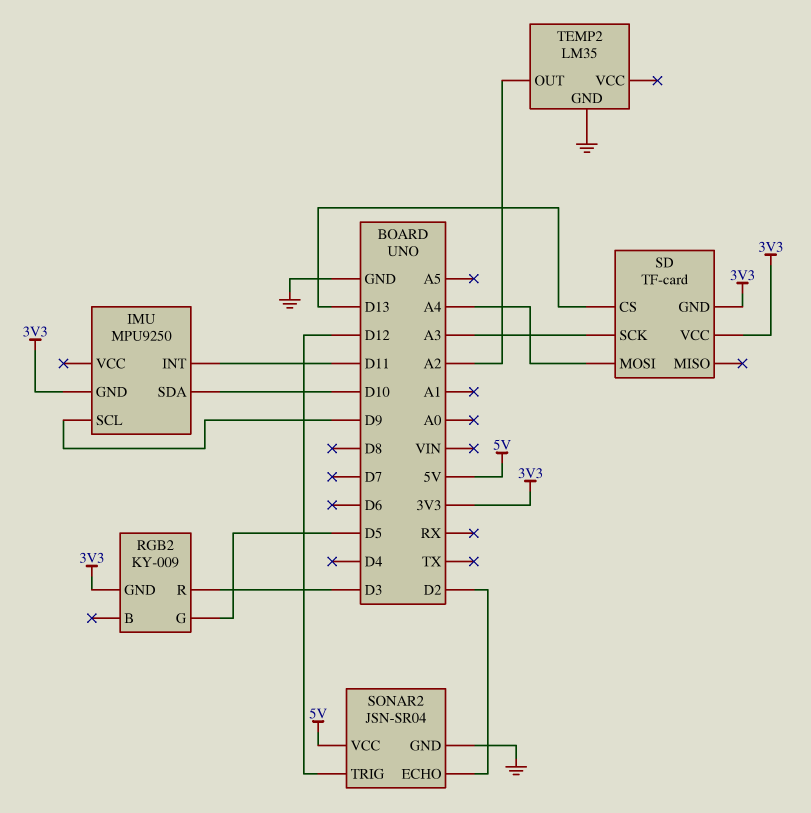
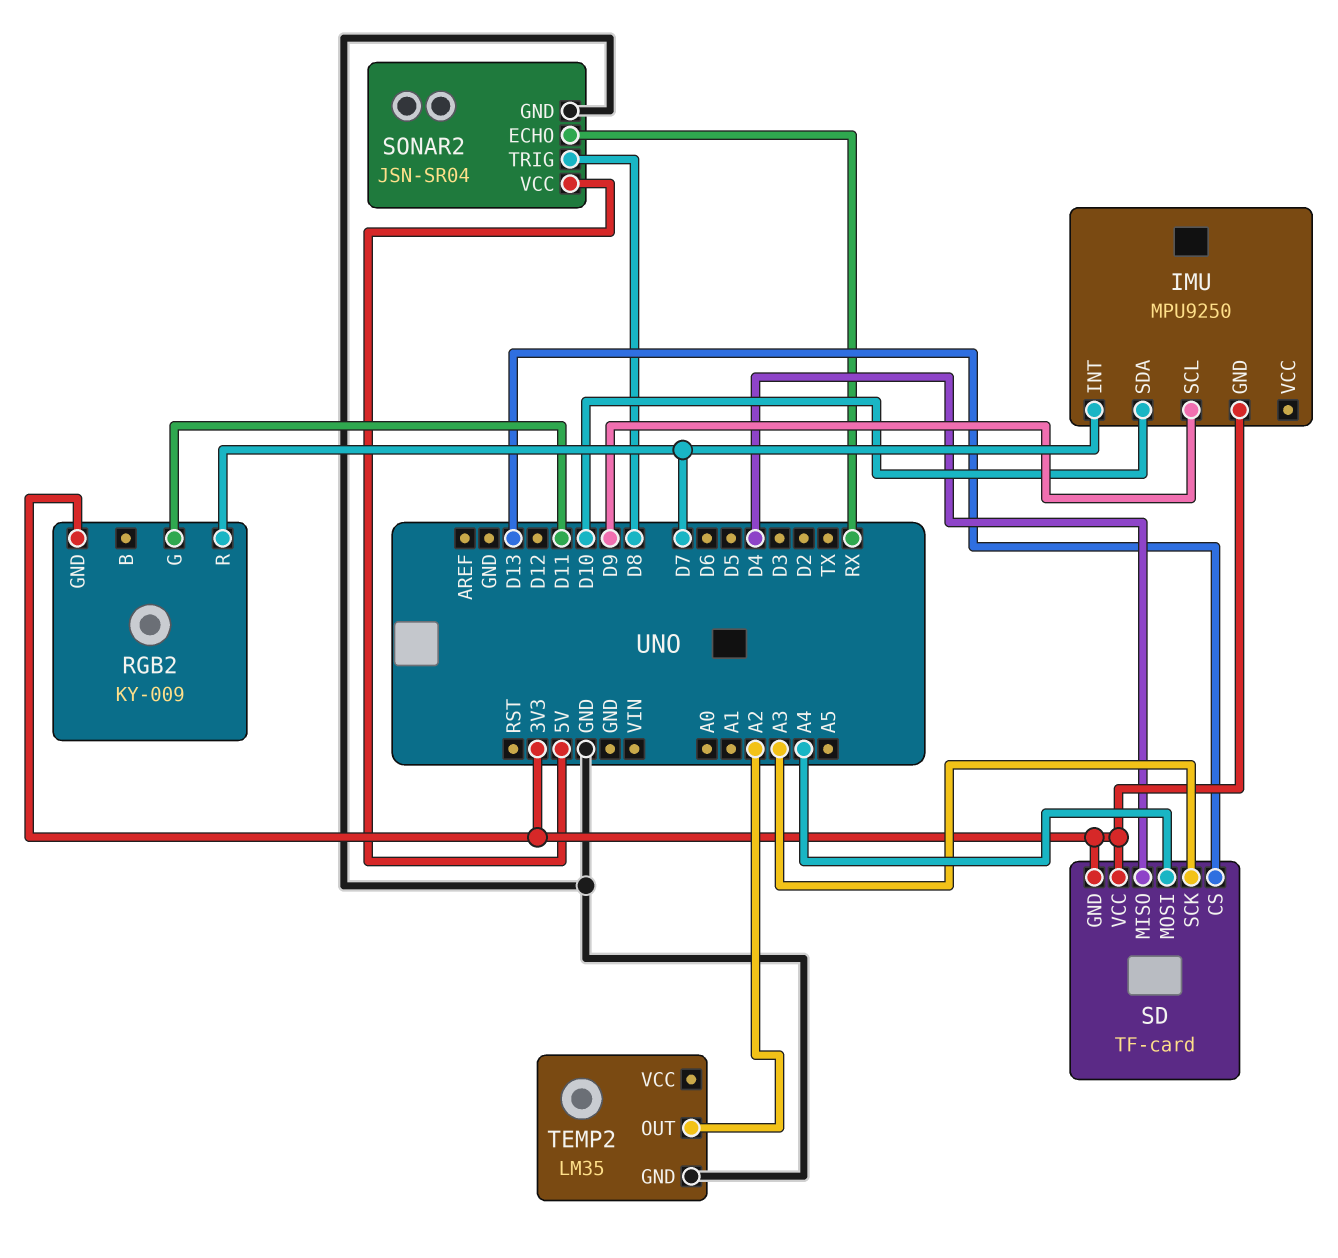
IMU pin INT: D11 -> D7
RGB2 pin G: D5 -> D11
RGB2 pin R: D3 -> D7
SD pin MISO: none -> D4
SONAR2 pin ECHO: D2 -> RX
SONAR2 pin TRIG: D12 -> D8

